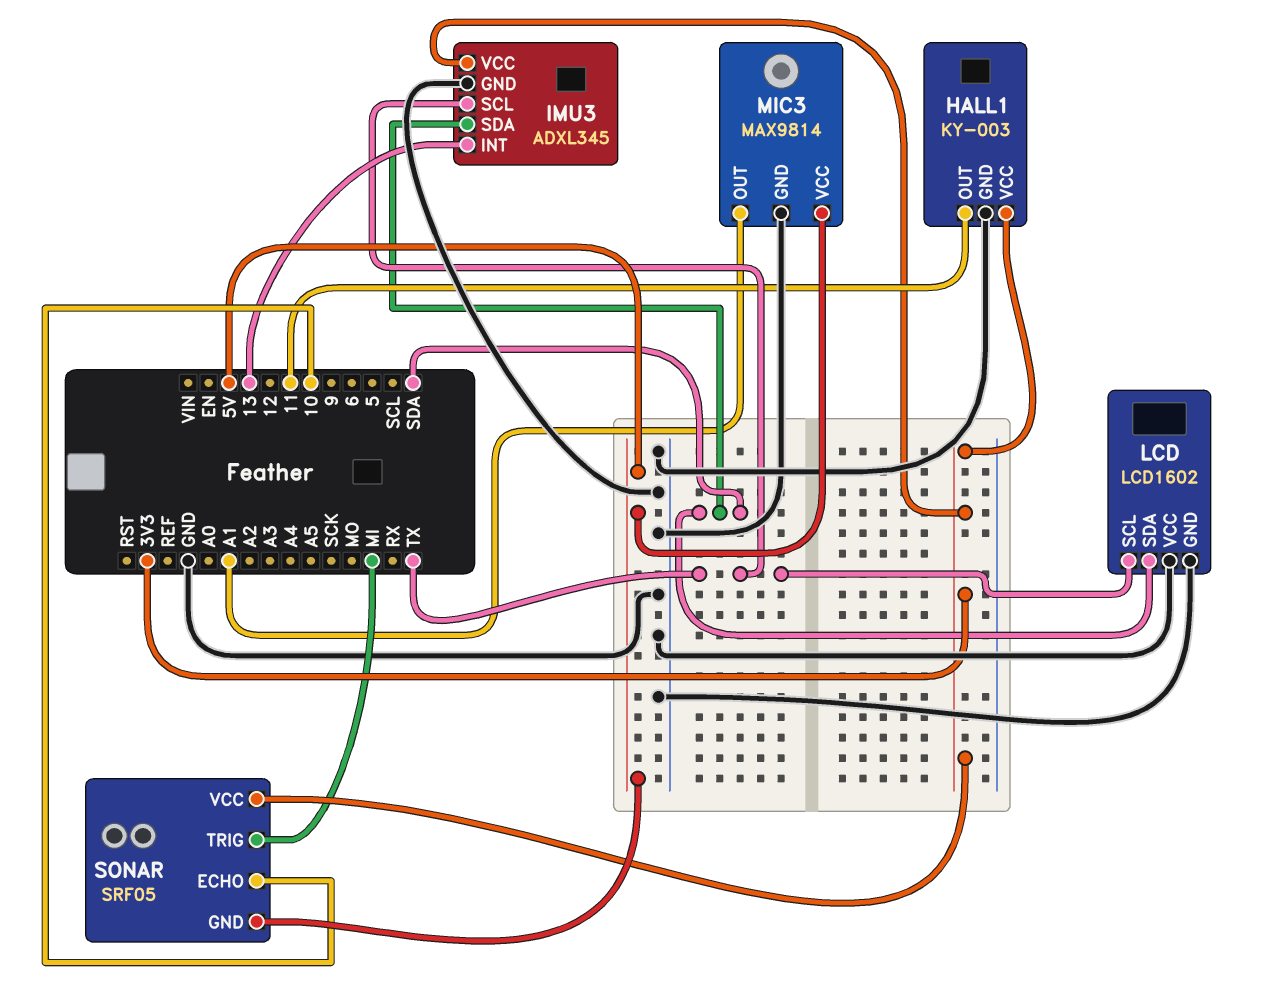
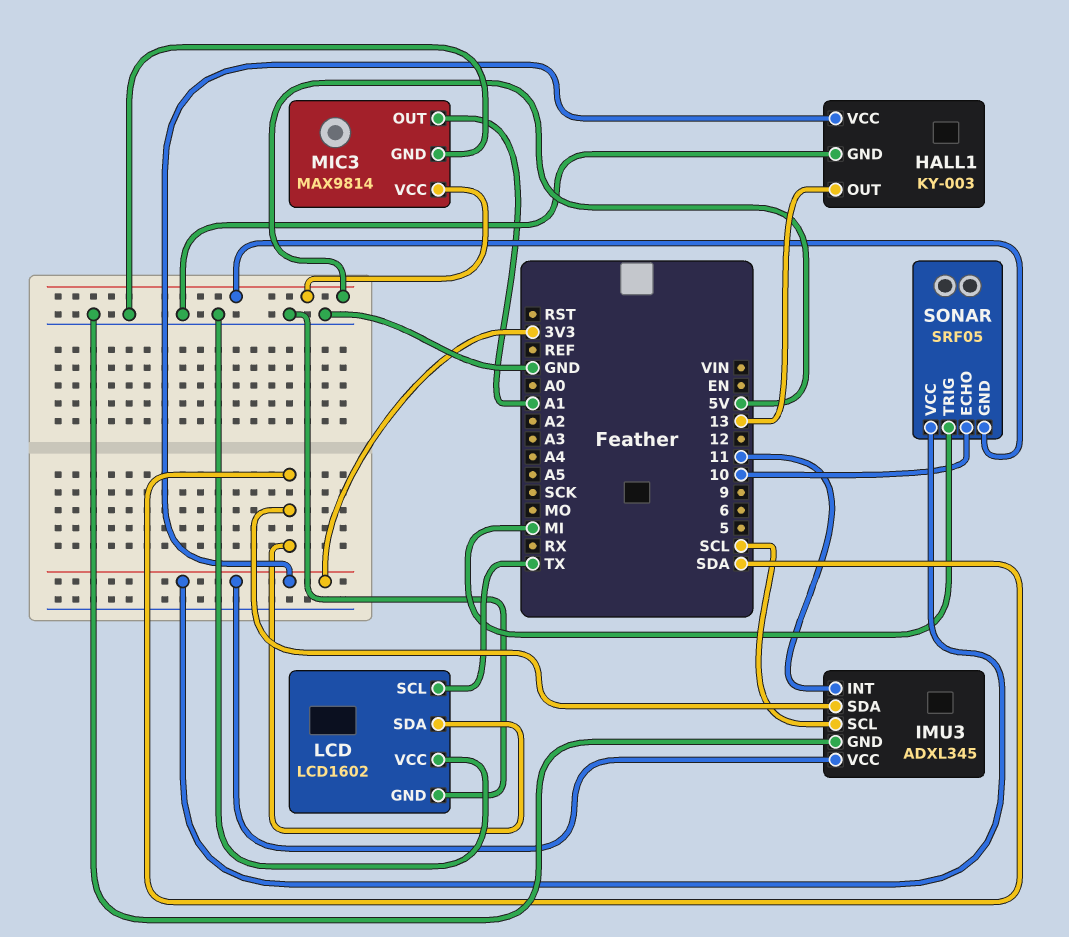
HALL1 pin OUT: 11 -> 13
IMU3 pin INT: 13 -> 11
IMU3 pin SCL: TX -> SCL

